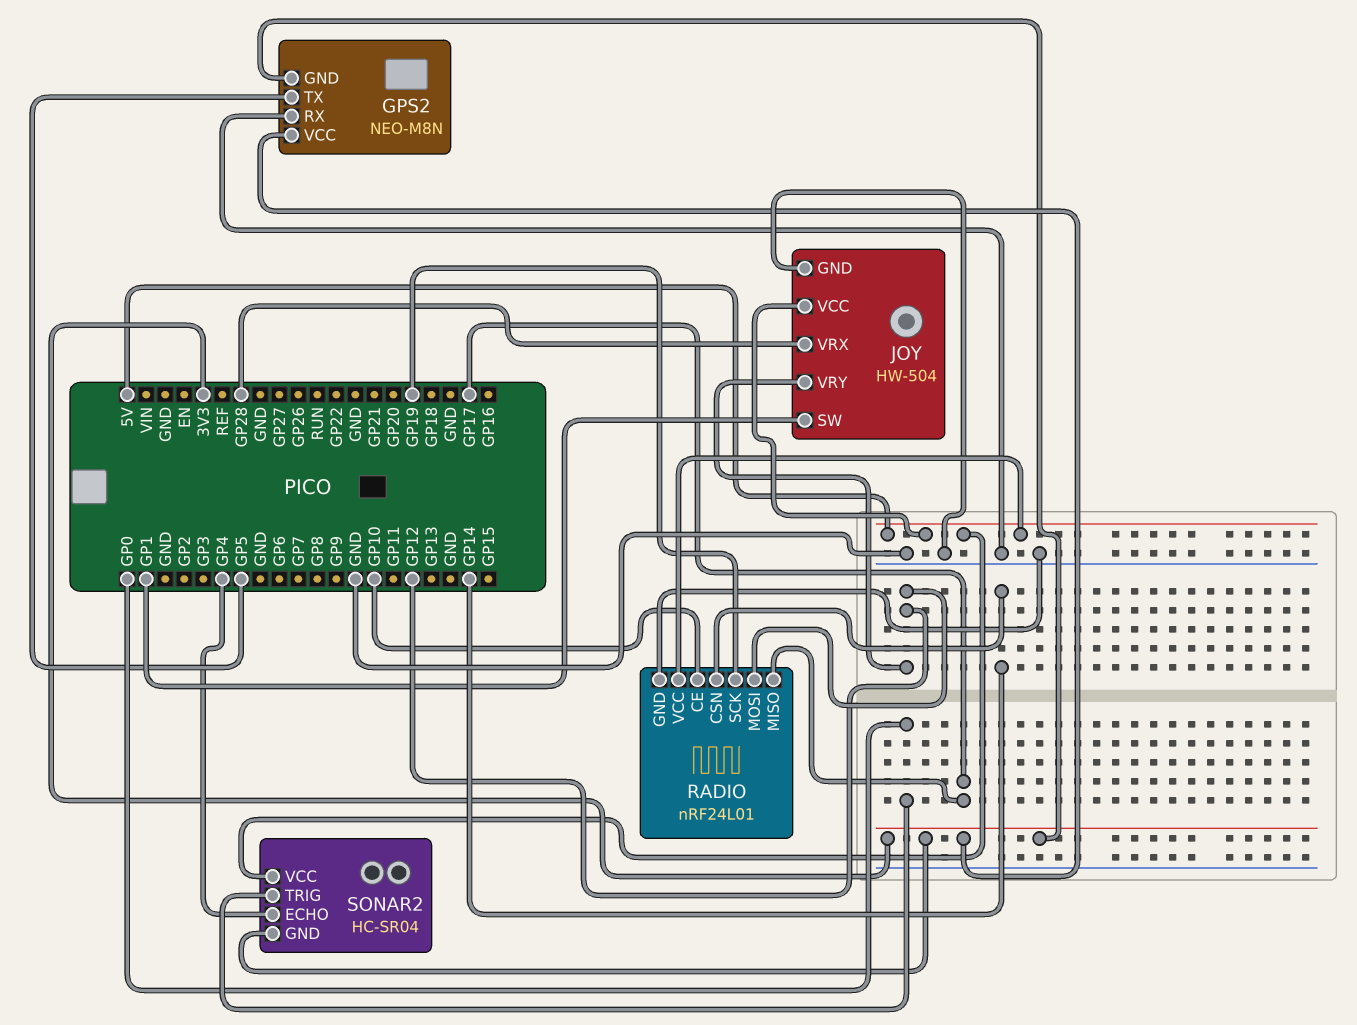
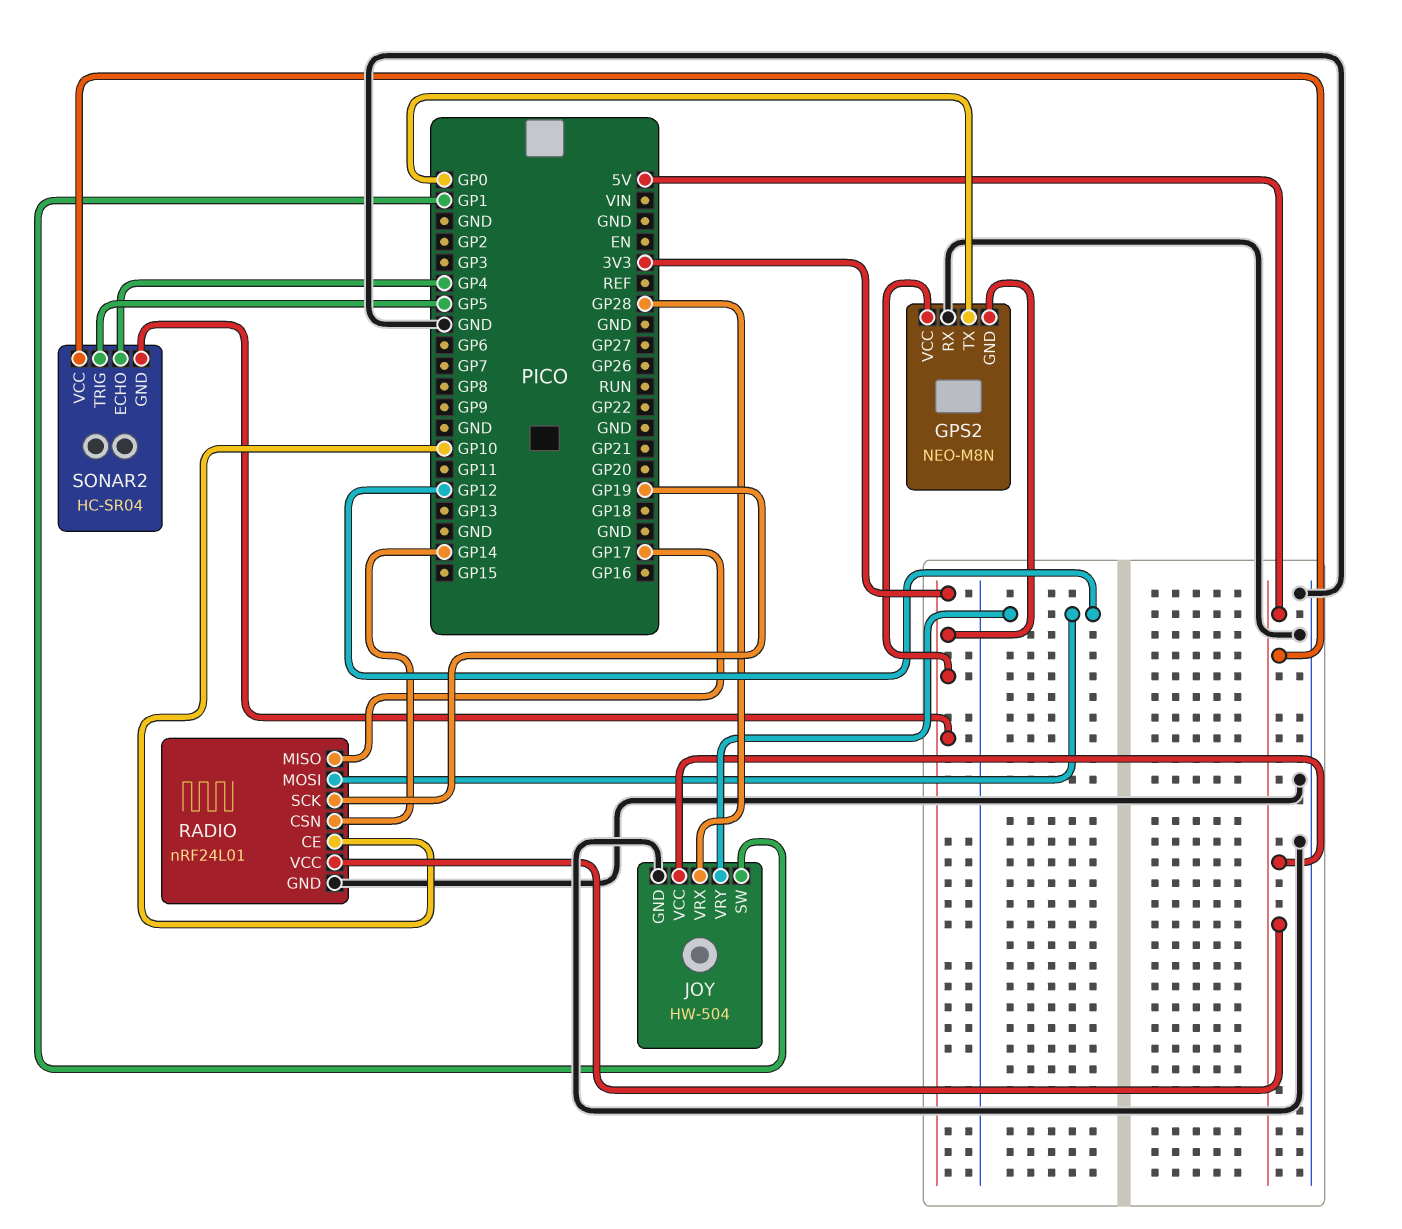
GPS2 pin TX: GP5 -> GP0
SONAR2 pin TRIG: GP0 -> GP5

